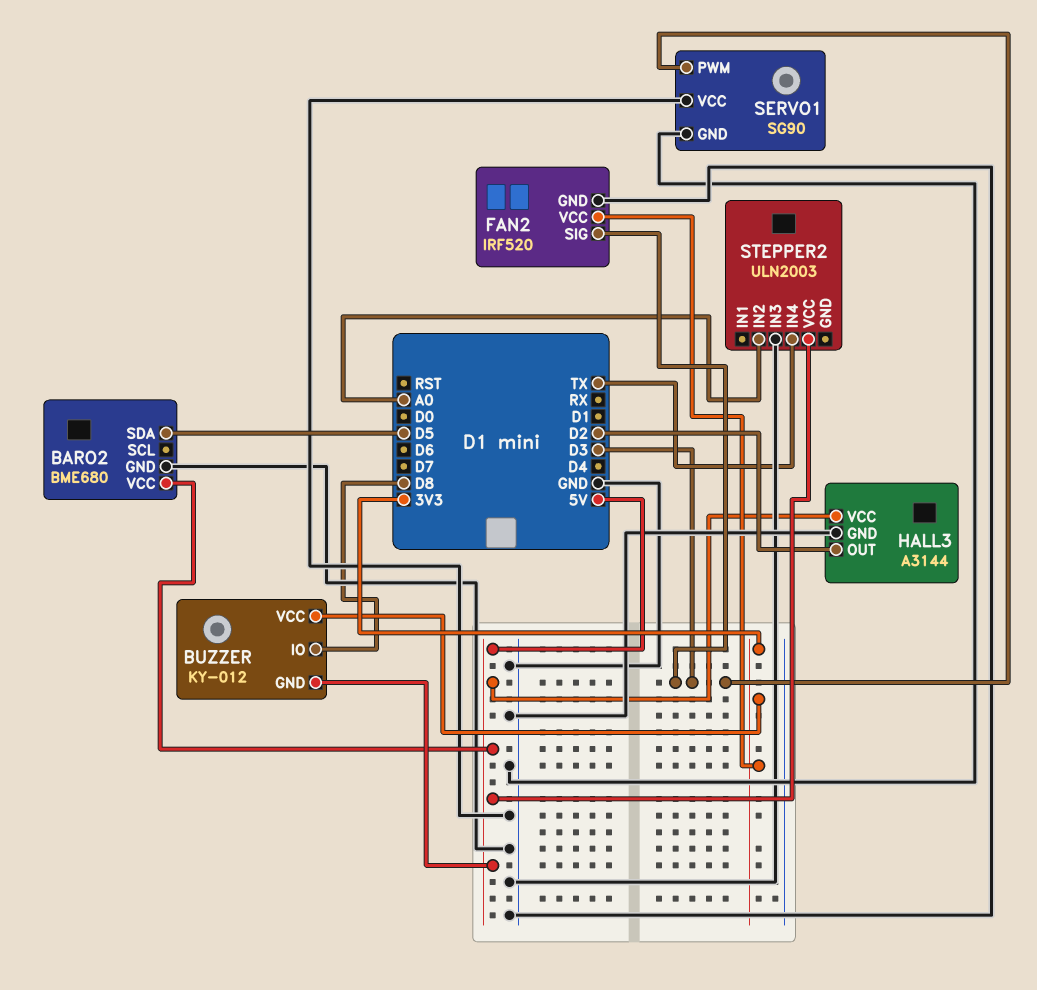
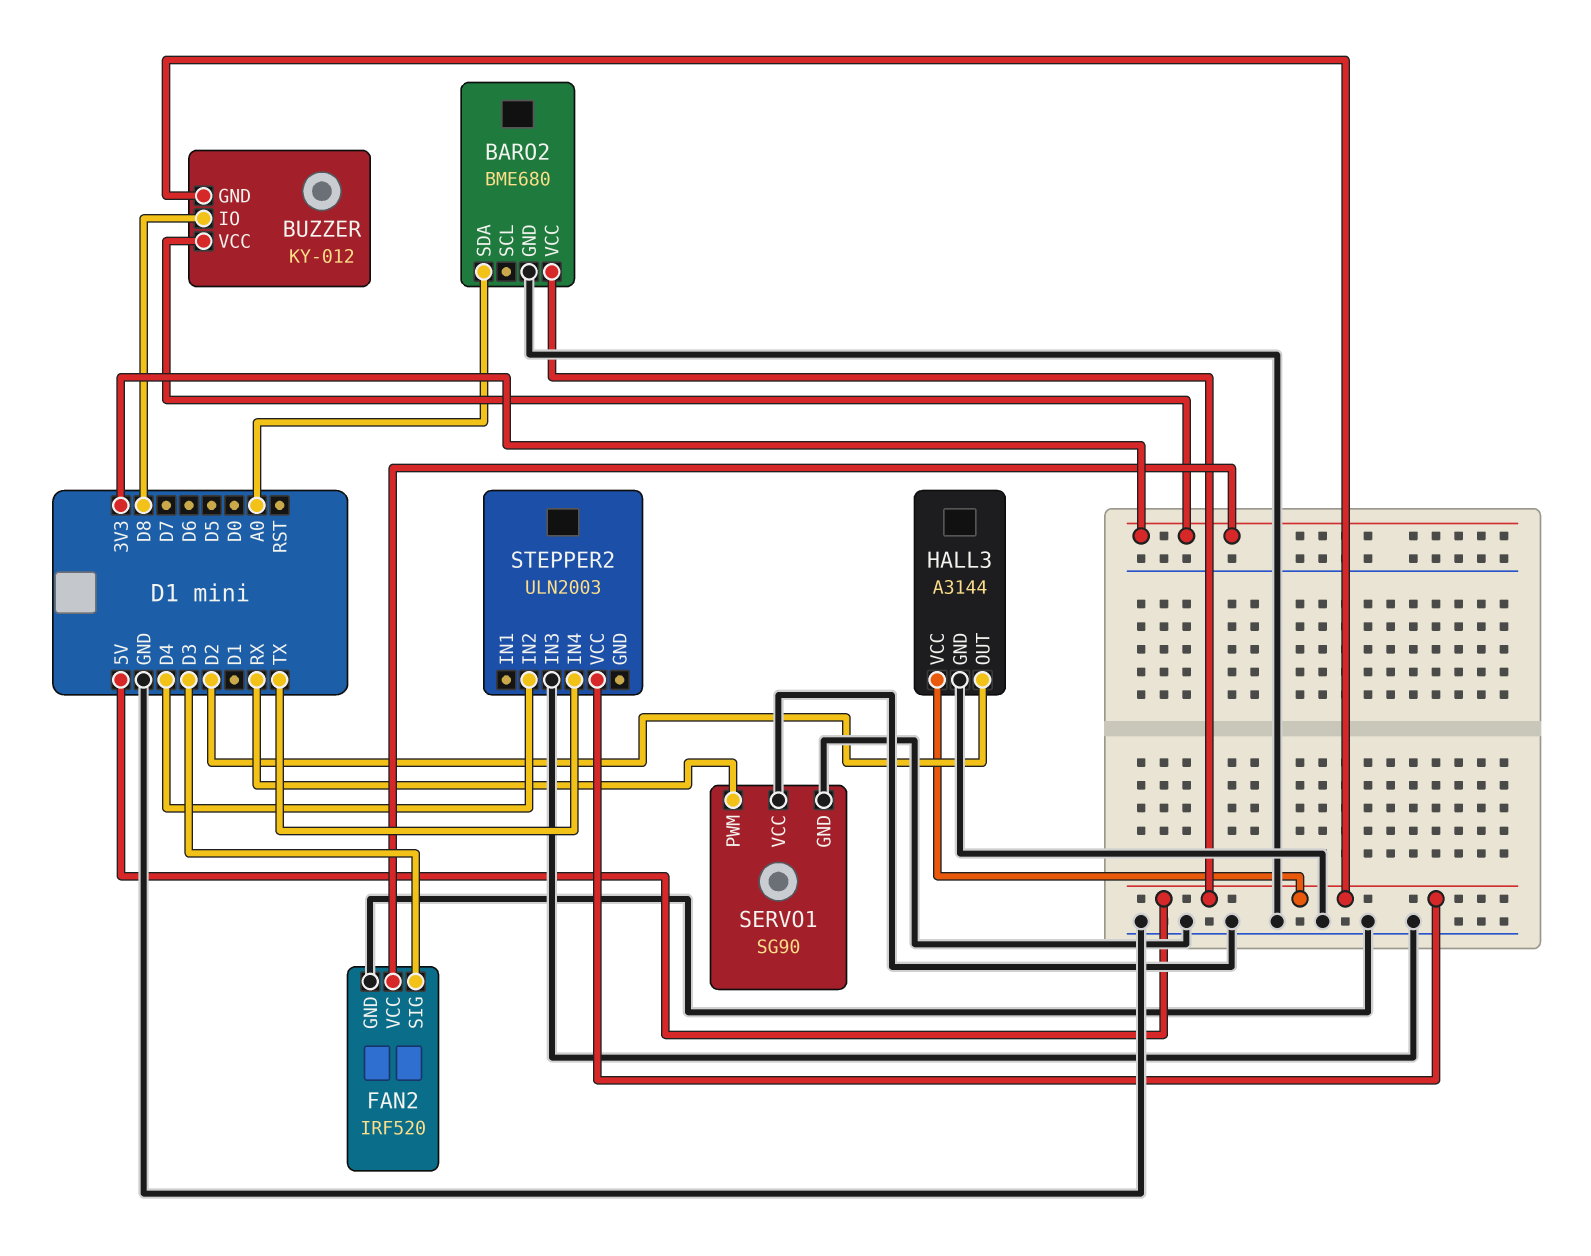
BARO2 pin SDA: D5 -> A0
SERVO1 pin PWM: D3 -> RX
STEPPER2 pin IN2: A0 -> D4

